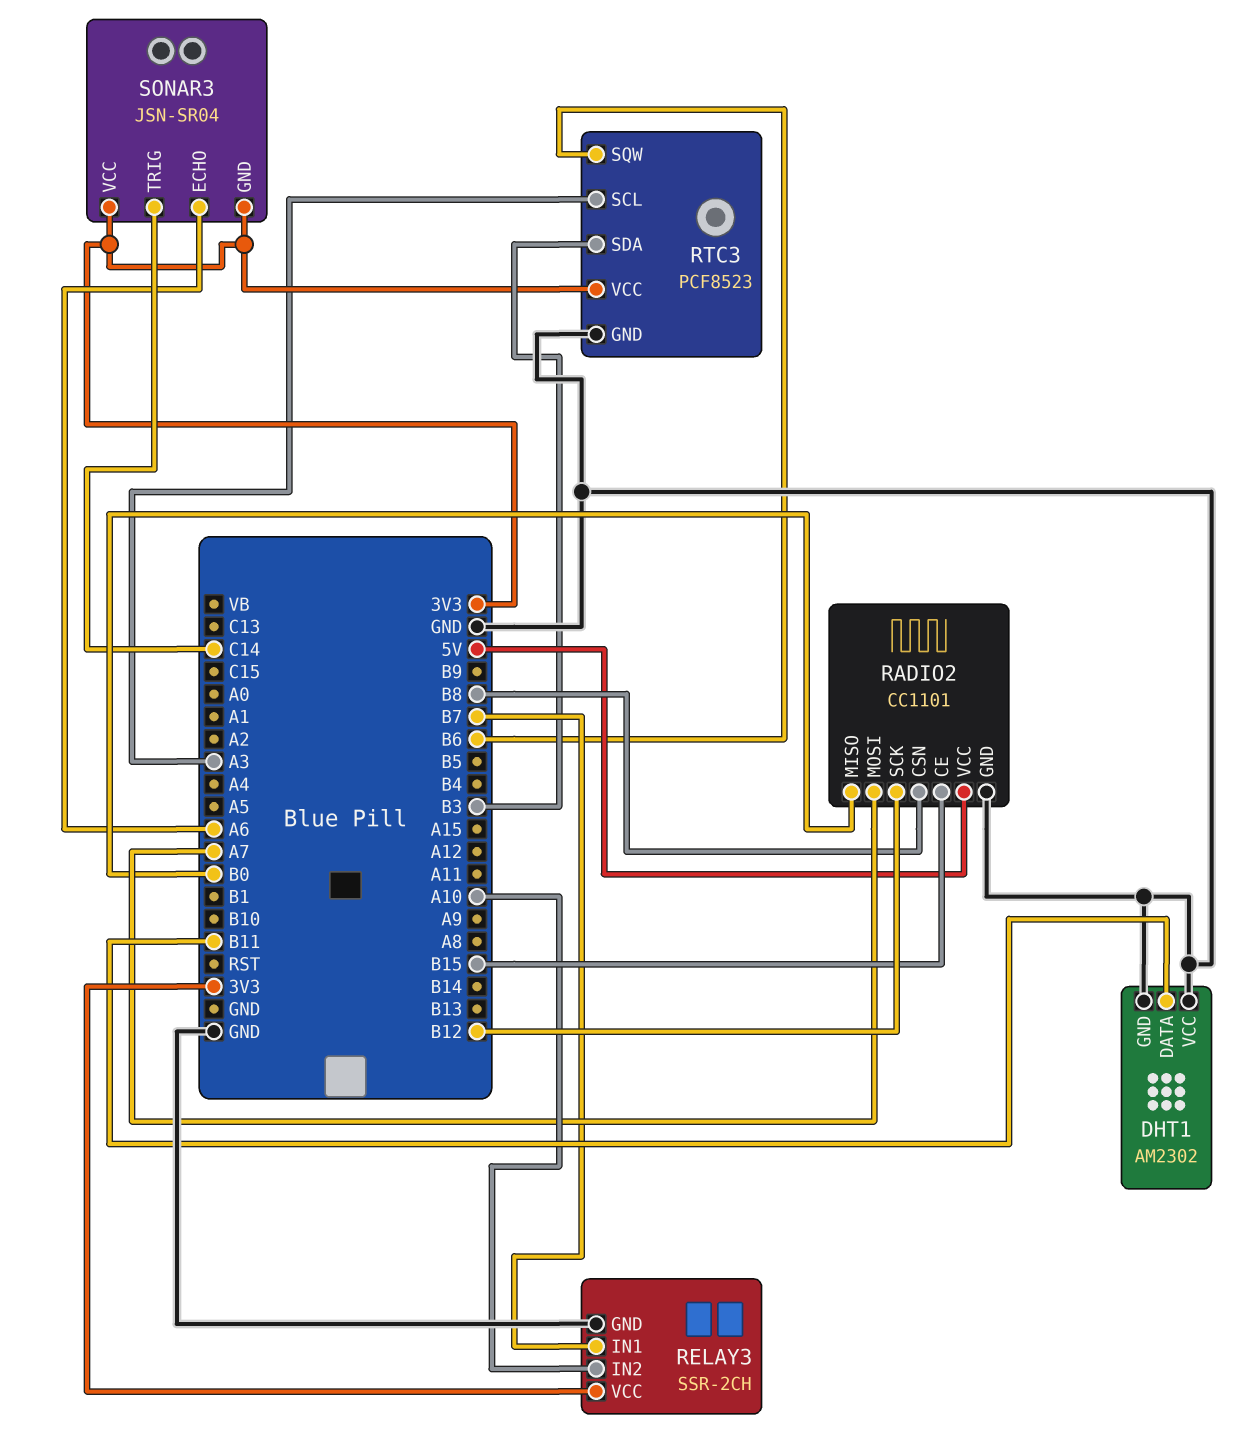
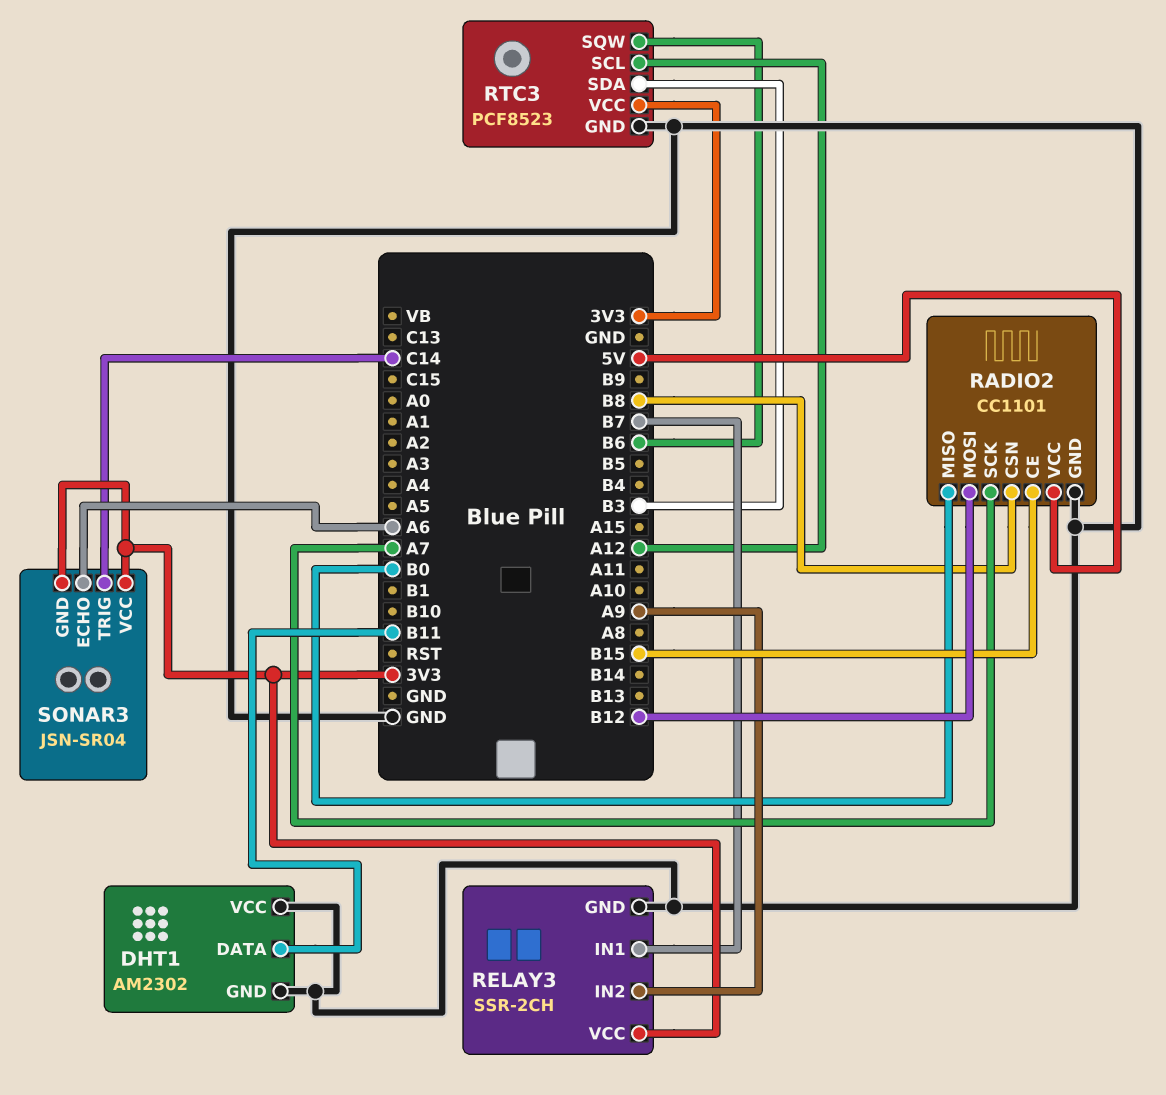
RADIO2 pin MOSI: A7 -> B12
RADIO2 pin SCK: B12 -> A7
RELAY3 pin IN2: A10 -> A9
RTC3 pin SCL: A3 -> A12

